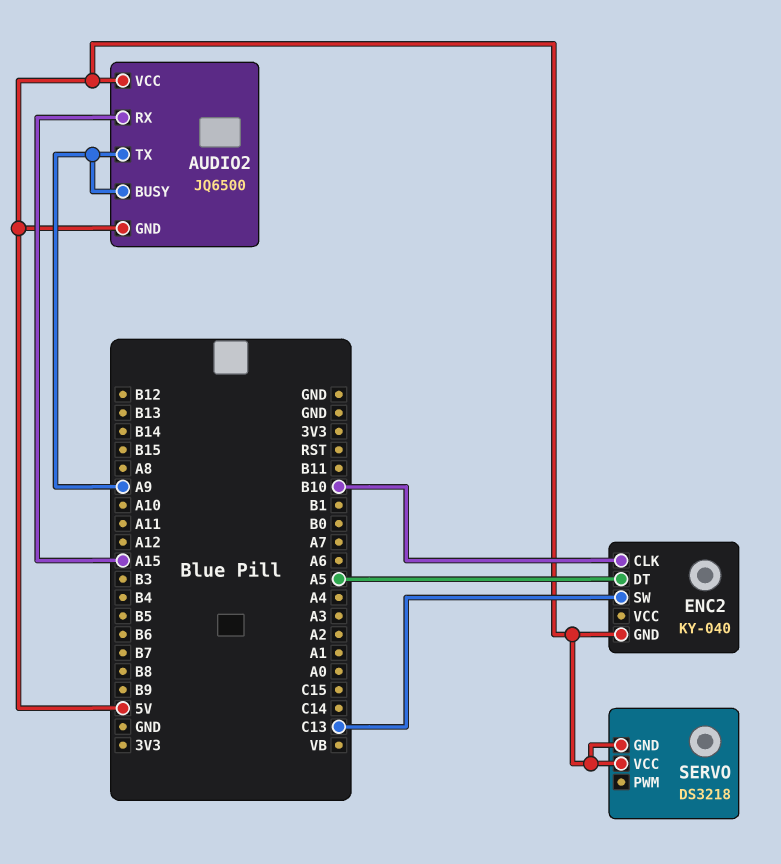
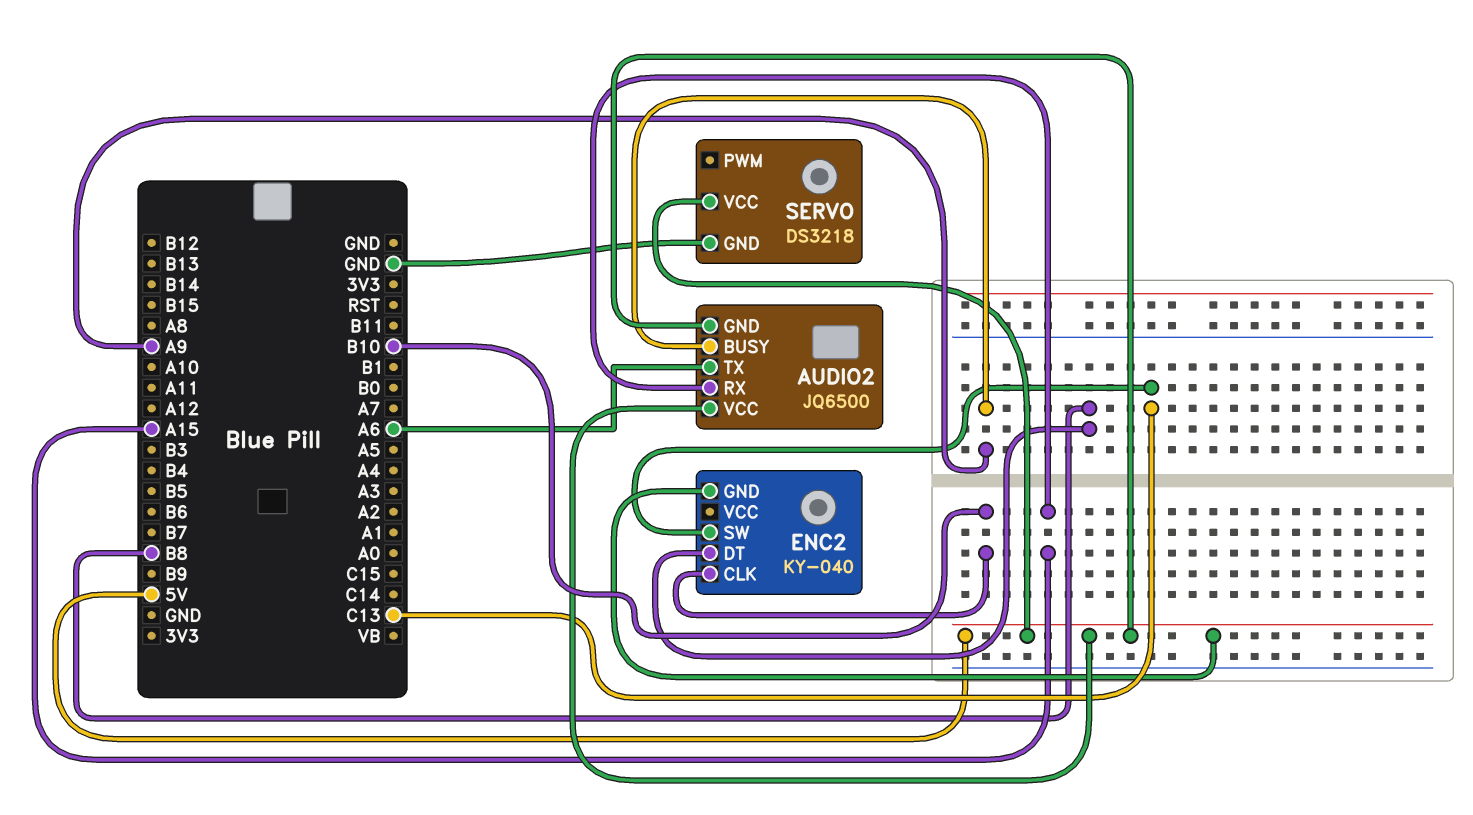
AUDIO2 pin TX: A9 -> A6
ENC2 pin DT: A5 -> B8
SERVO pin GND: 5V -> GND

